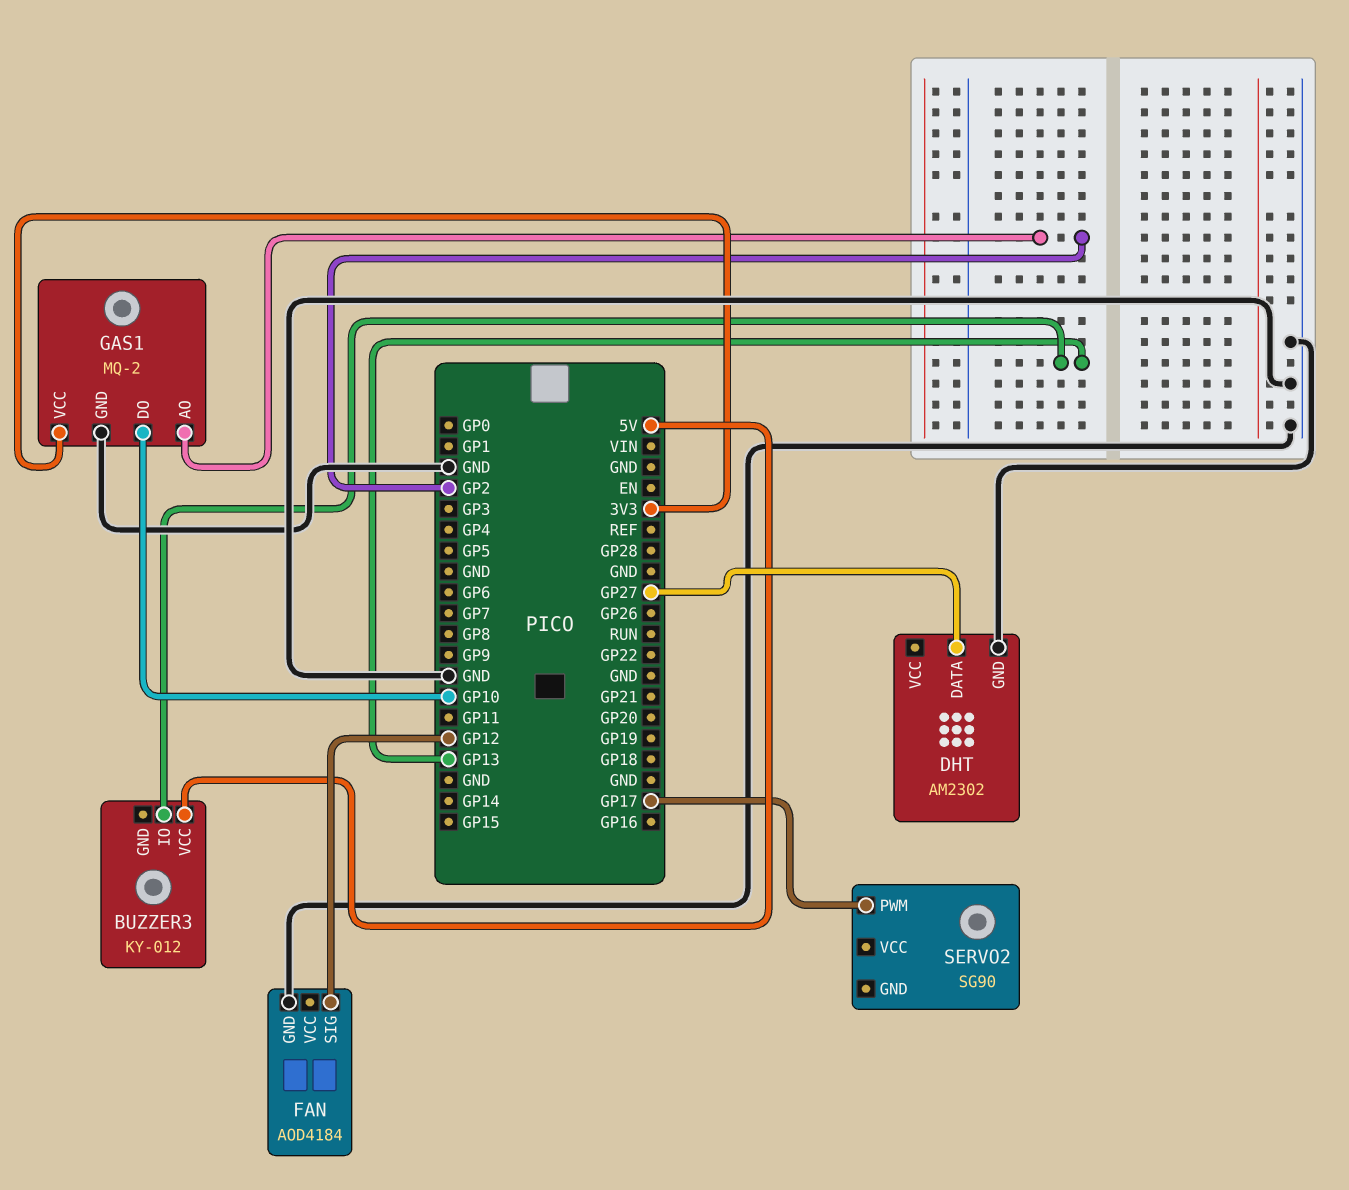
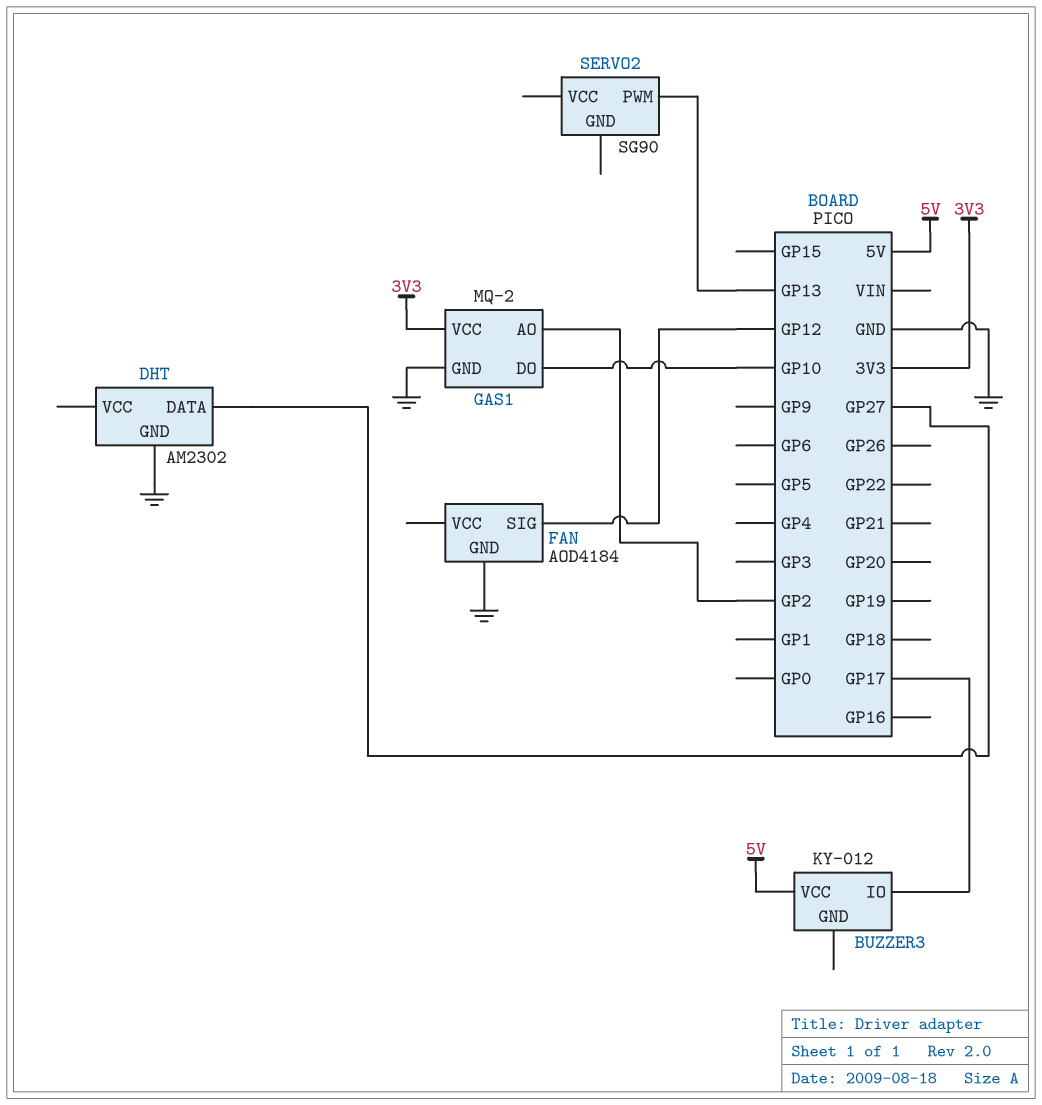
BUZZER3 pin IO: GP13 -> GP17
SERVO2 pin PWM: GP17 -> GP13

